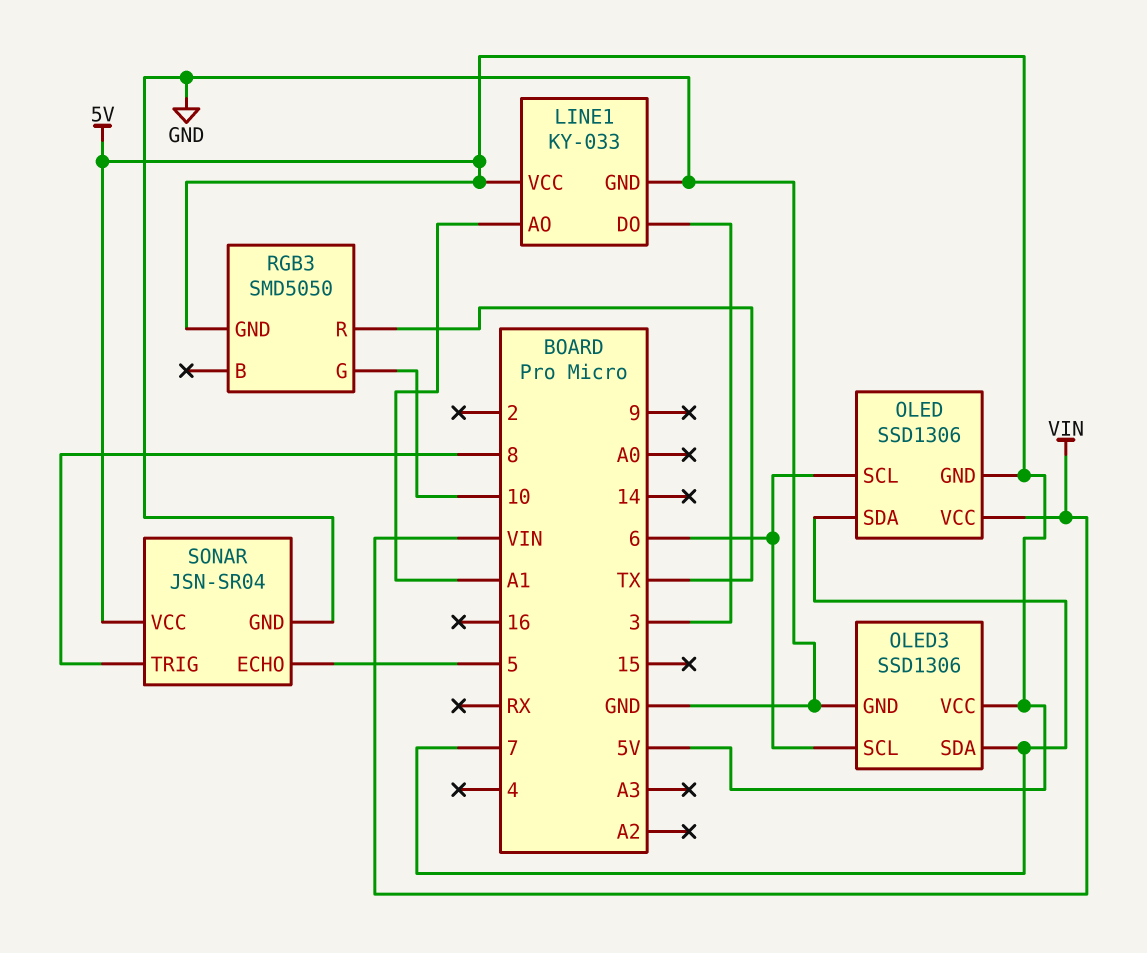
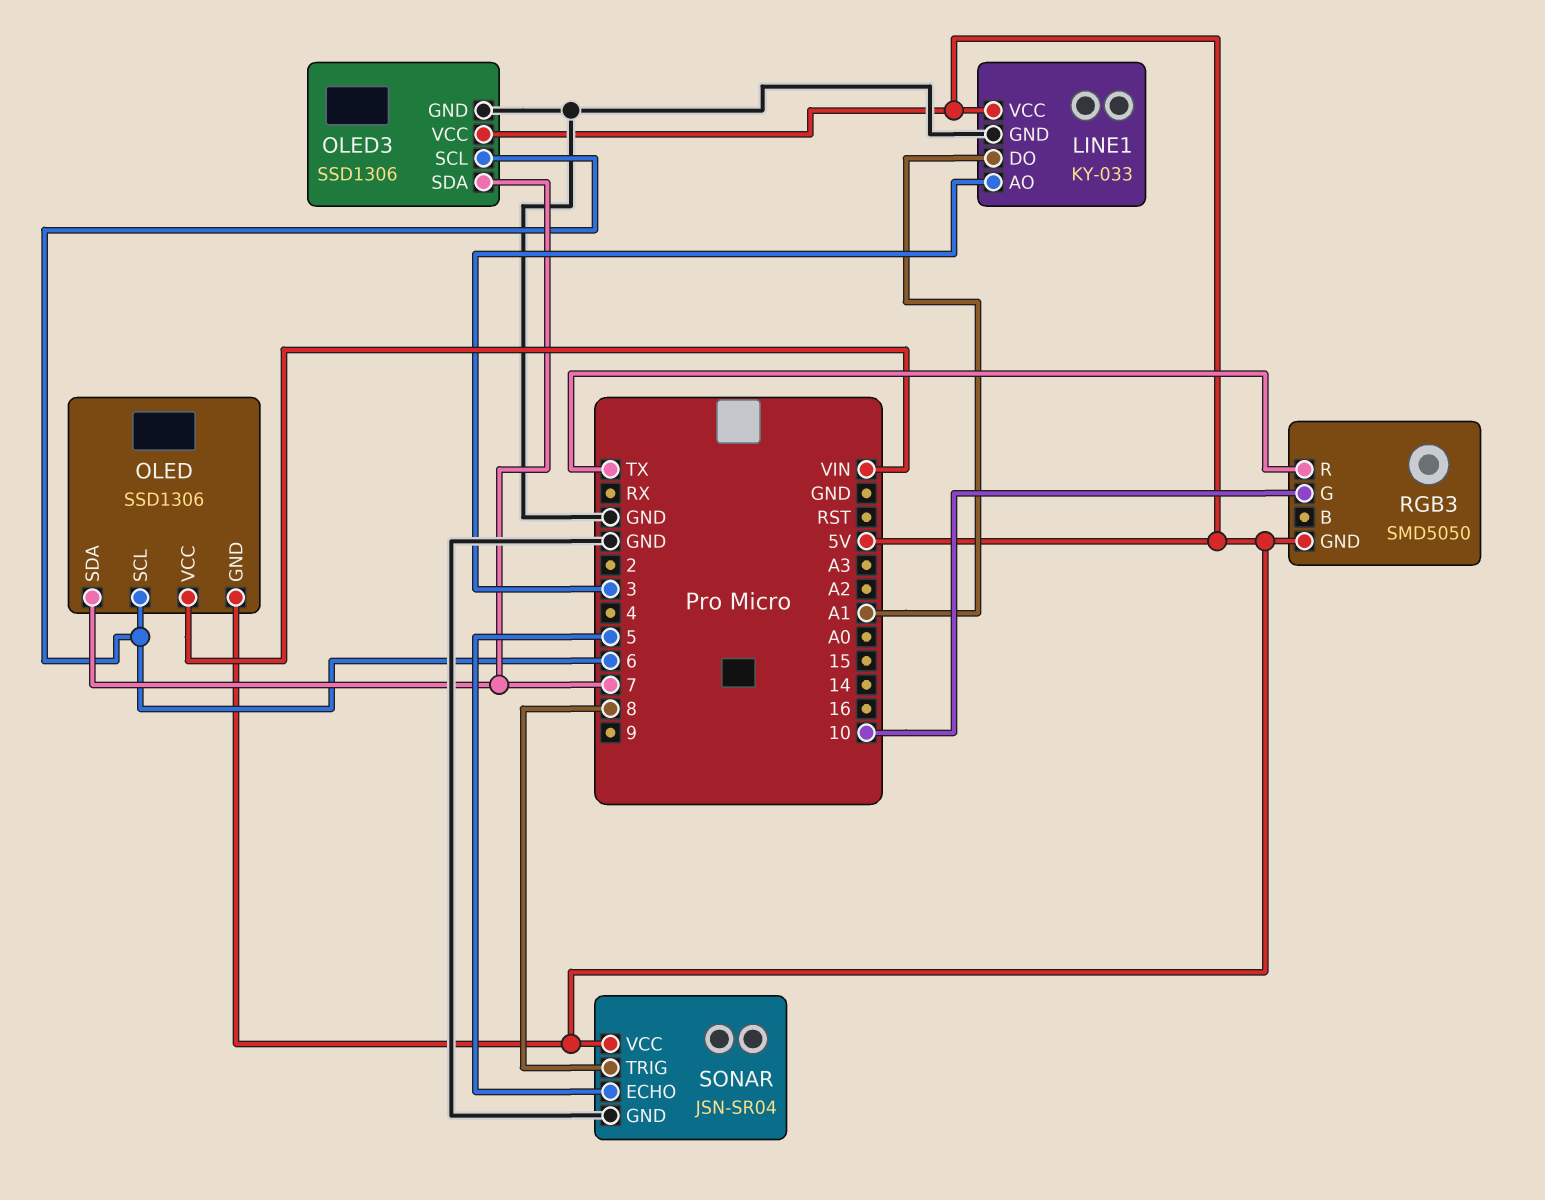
LINE1 pin AO: A1 -> 3
LINE1 pin DO: 3 -> A1

